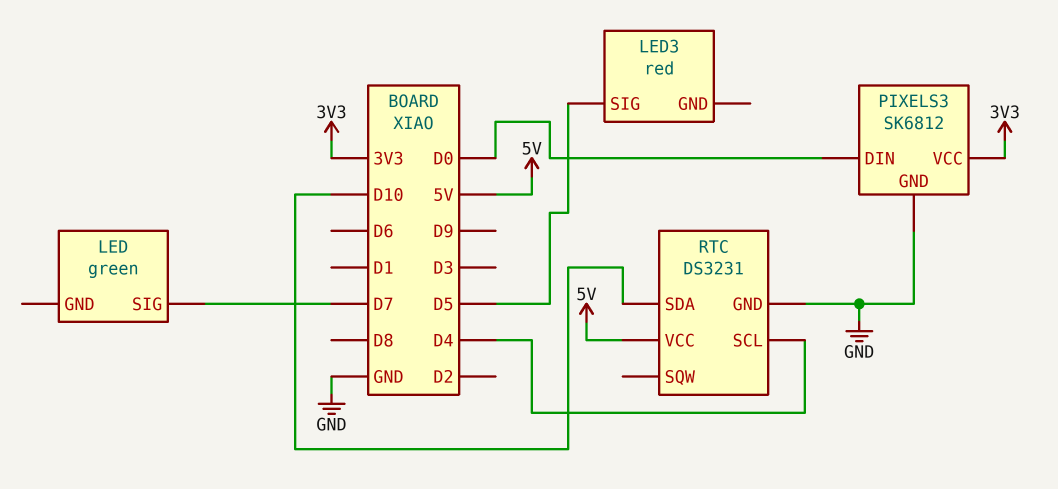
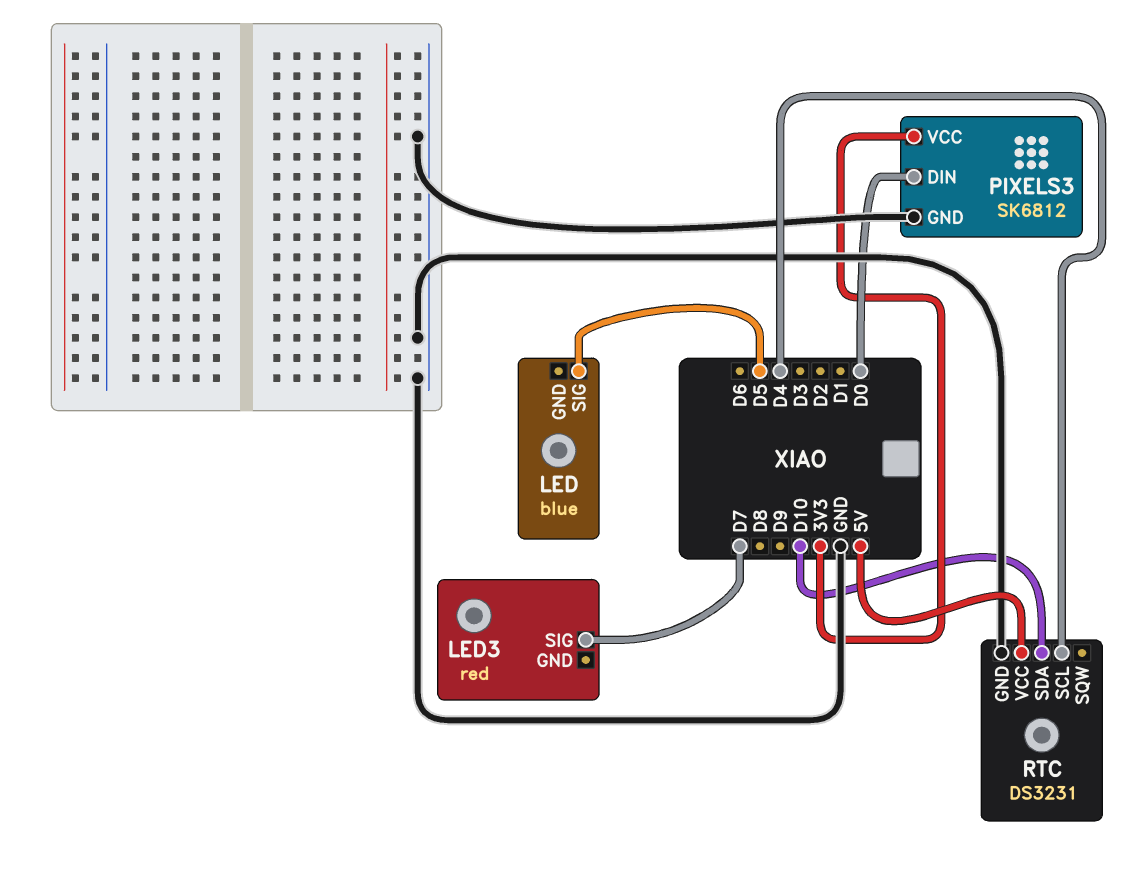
LED: green -> blue
LED pin SIG: D7 -> D5
LED3 pin SIG: D5 -> D7

